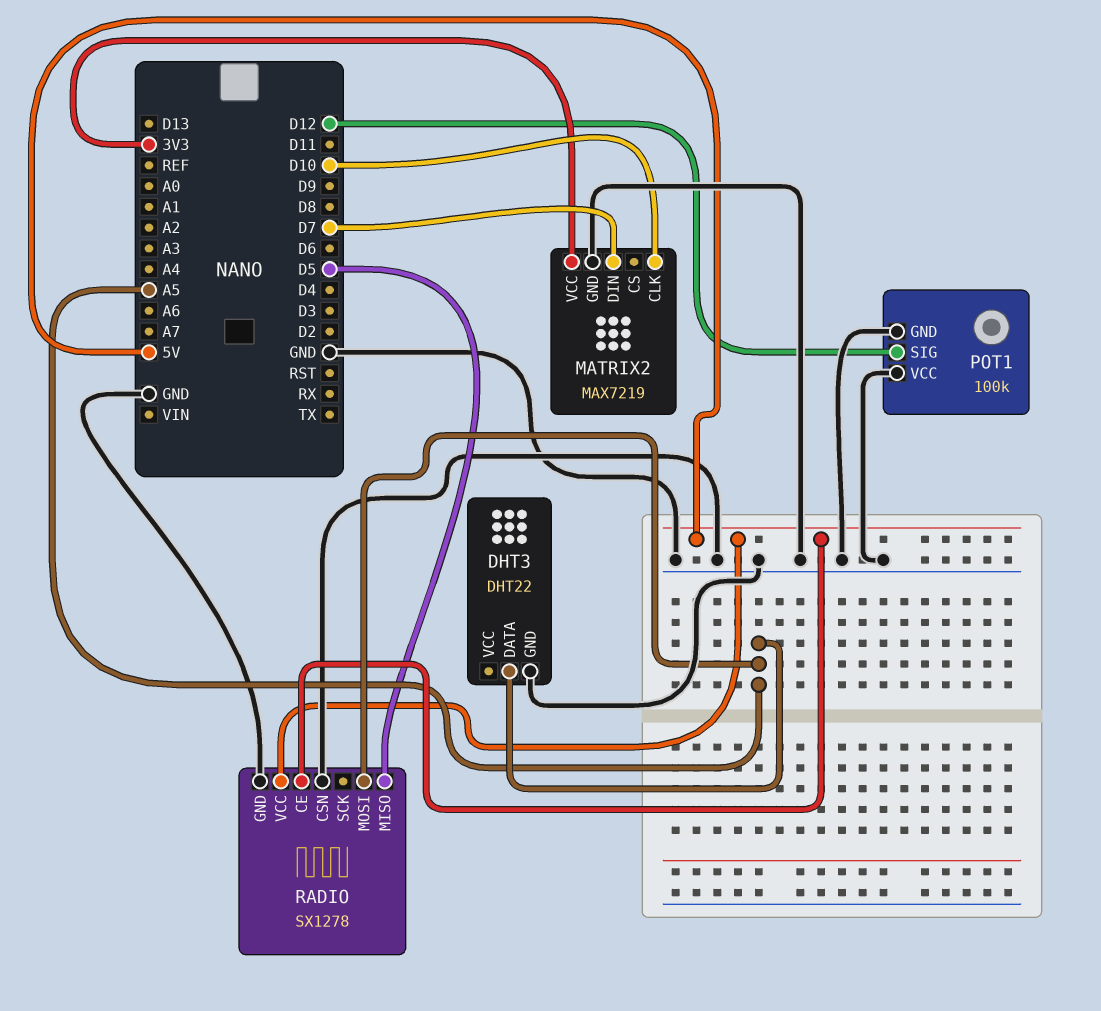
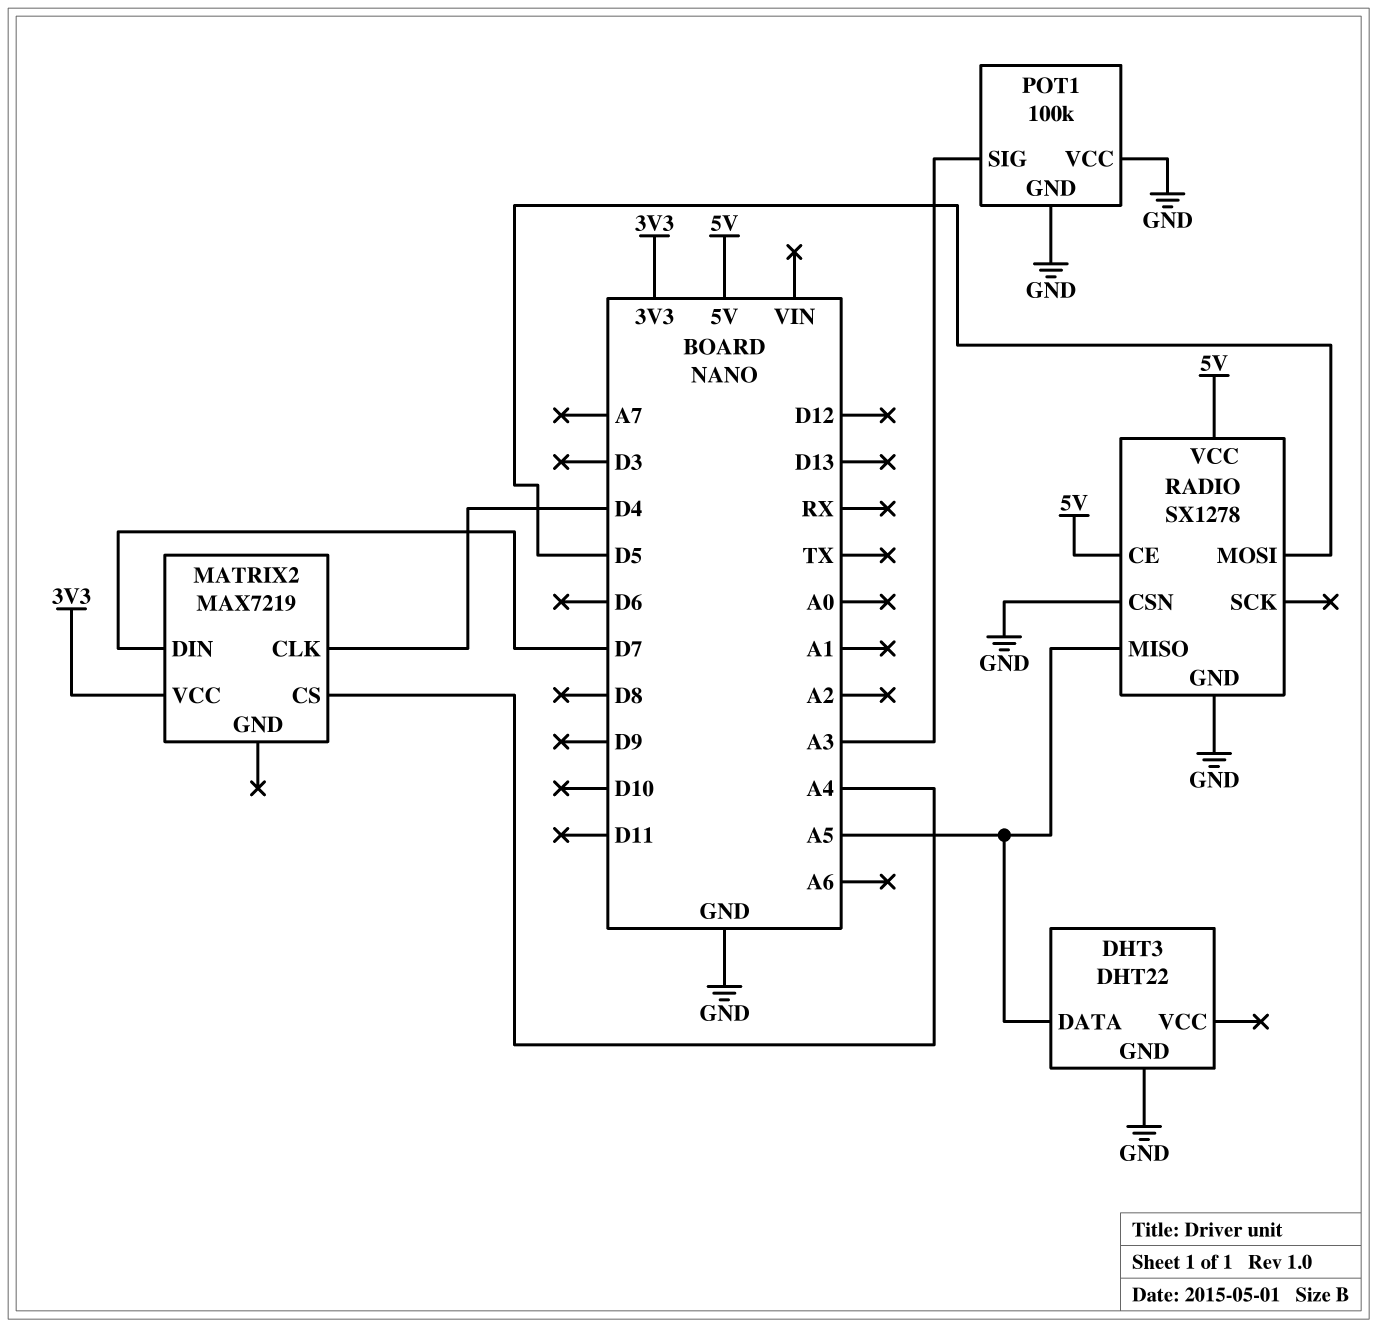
MATRIX2 pin CLK: D10 -> D4
MATRIX2 pin CS: none -> A4
MATRIX2 pin GND: GND -> none
POT1 pin SIG: D12 -> A3
RADIO pin MISO: D5 -> A5
RADIO pin MOSI: A5 -> D5

